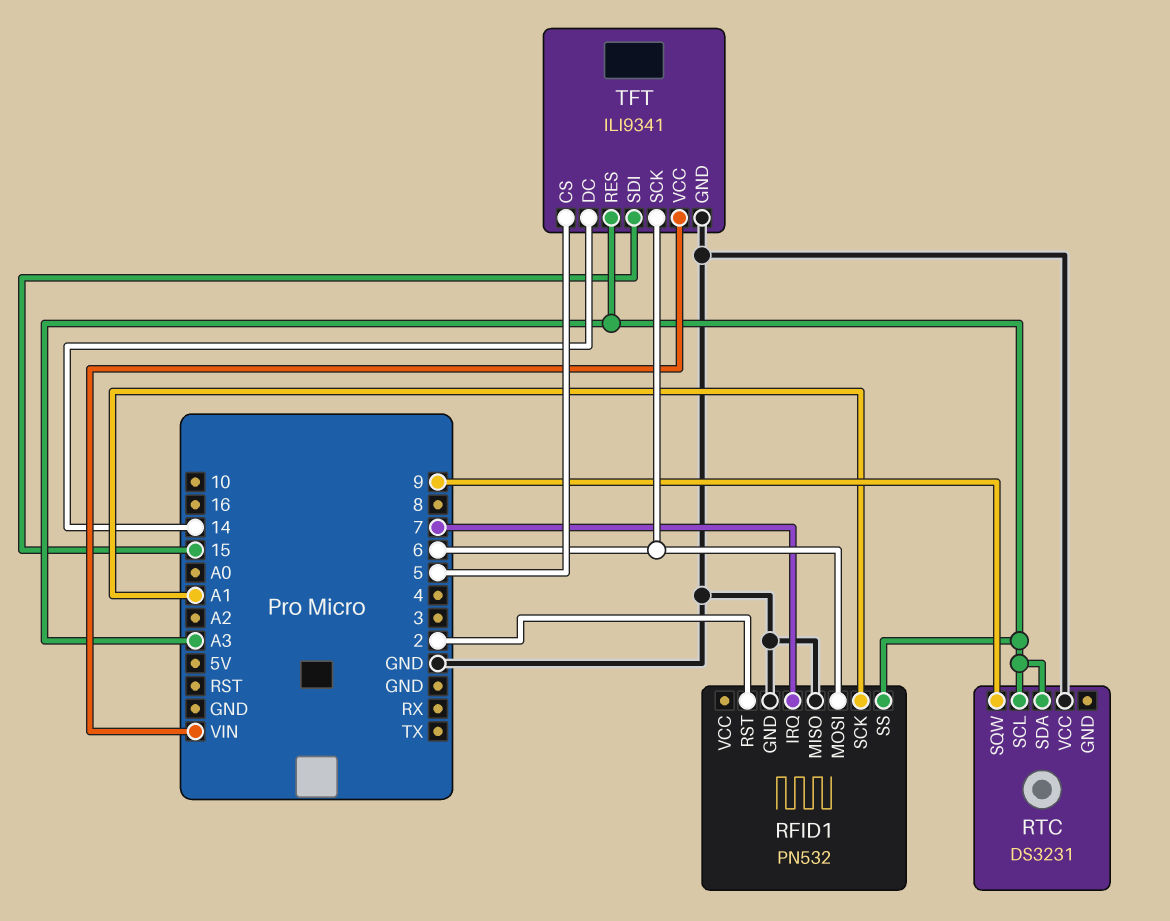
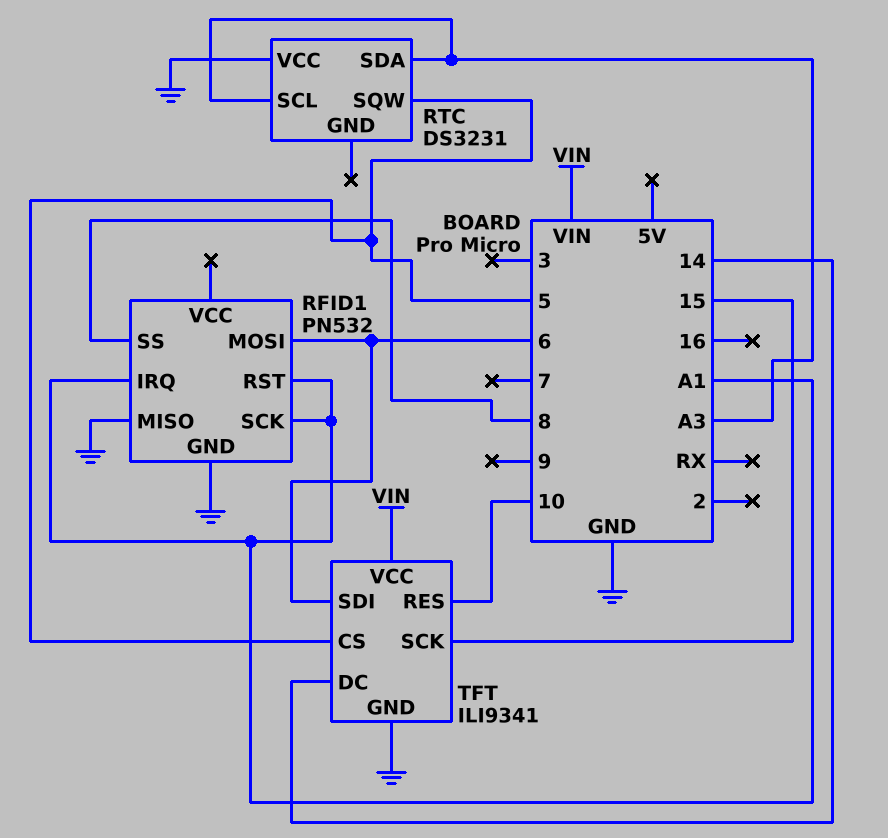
RFID1 pin IRQ: 7 -> A1
RFID1 pin RST: 2 -> A1
RFID1 pin SS: A3 -> 8
RTC pin SQW: 9 -> 5
TFT pin RES: A3 -> 10
TFT pin SCK: 6 -> 15
TFT pin SDI: 15 -> 6

